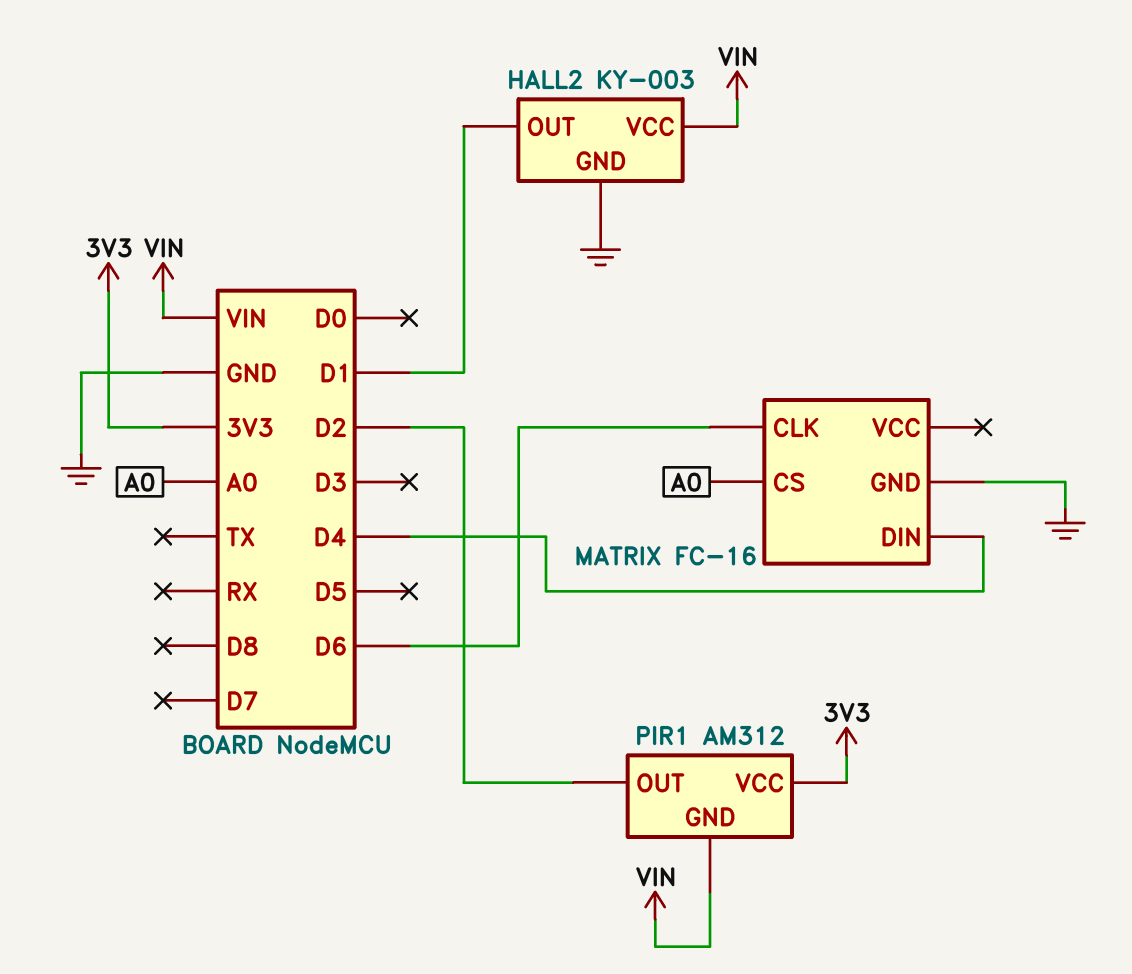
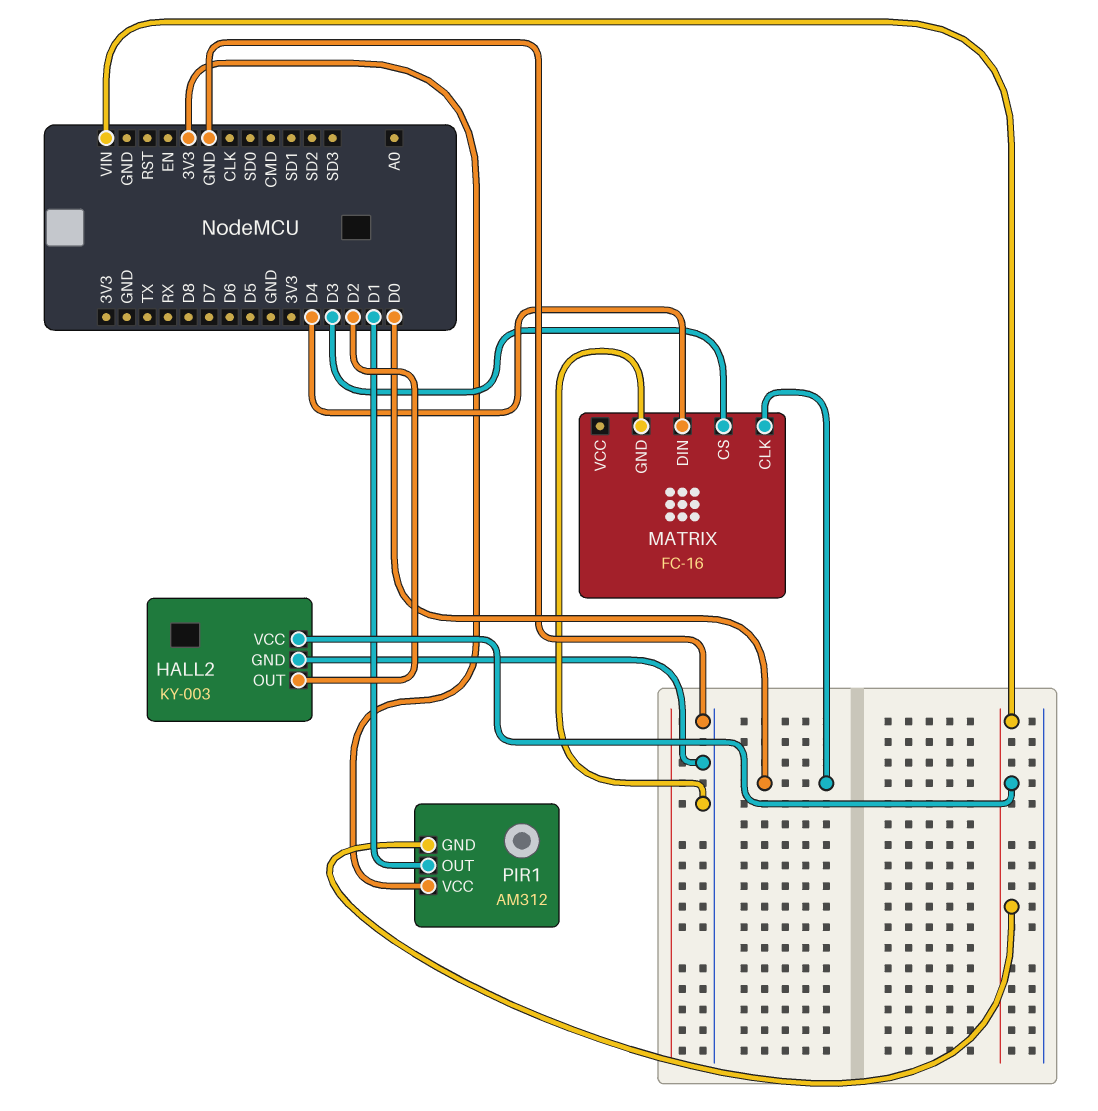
HALL2 pin OUT: D1 -> D2
MATRIX pin CLK: D6 -> D0
MATRIX pin CS: A0 -> D3
PIR1 pin OUT: D2 -> D1

